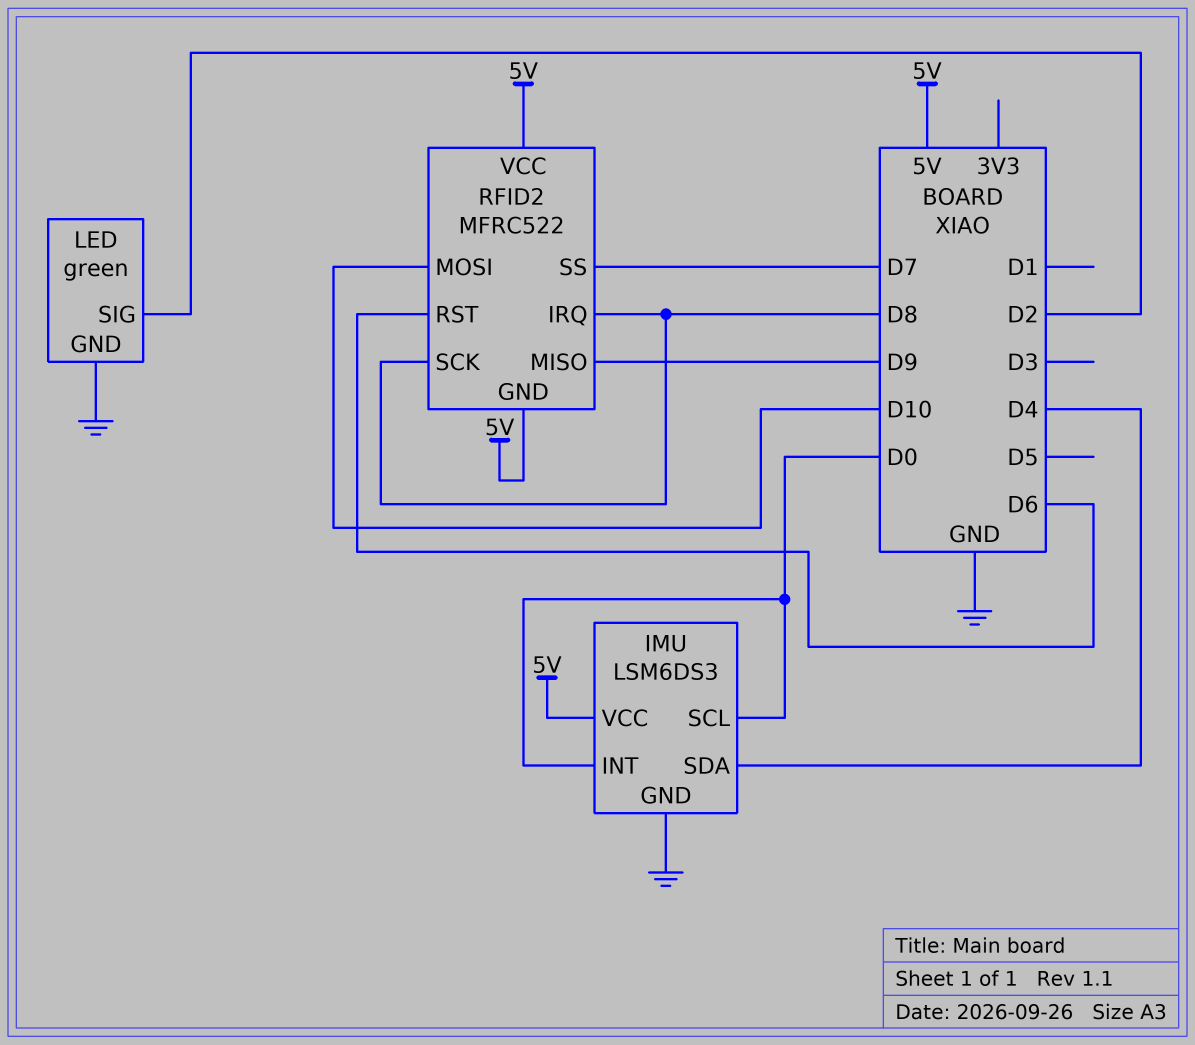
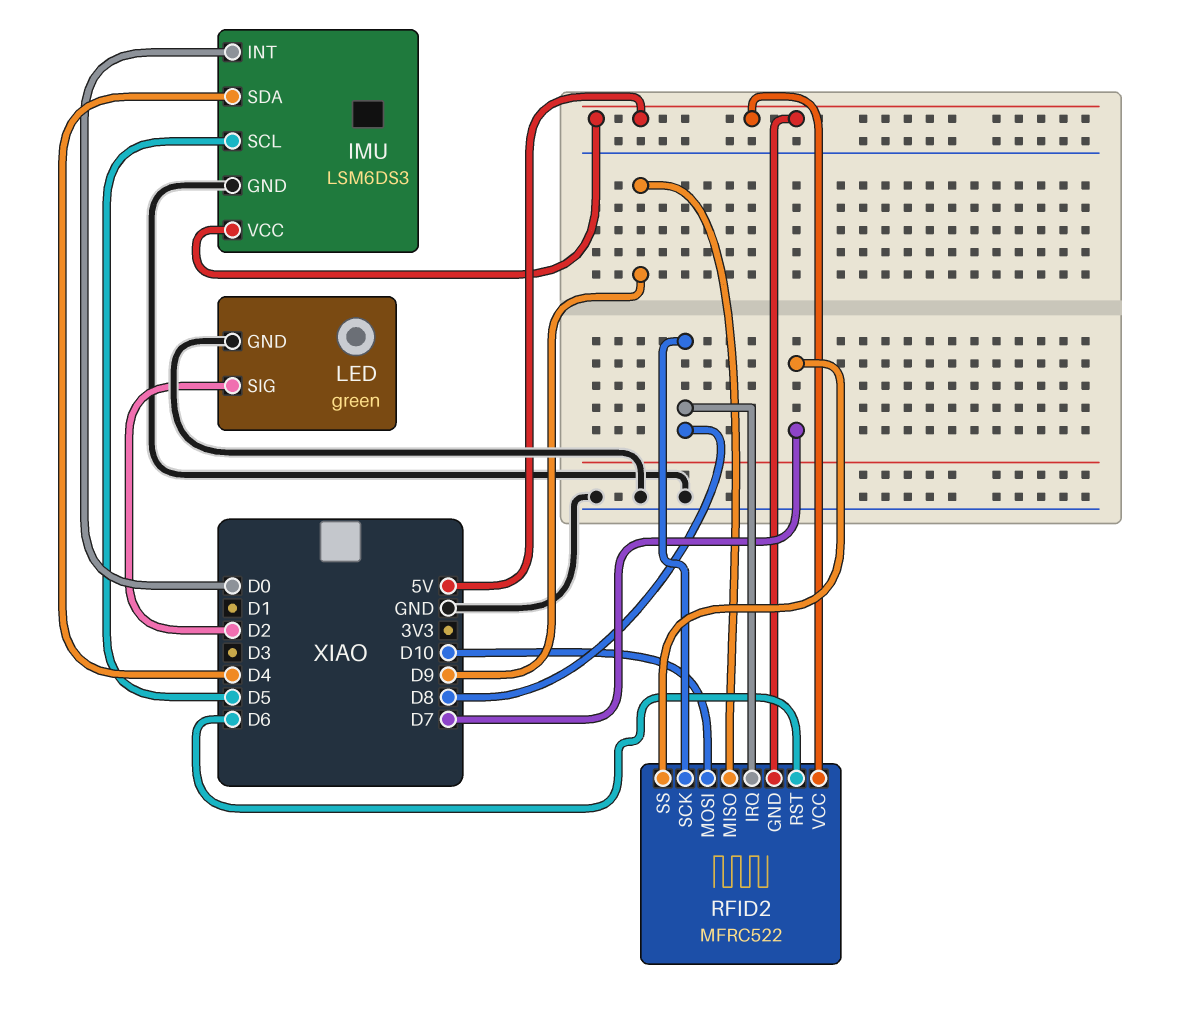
IMU pin SCL: D0 -> D5

